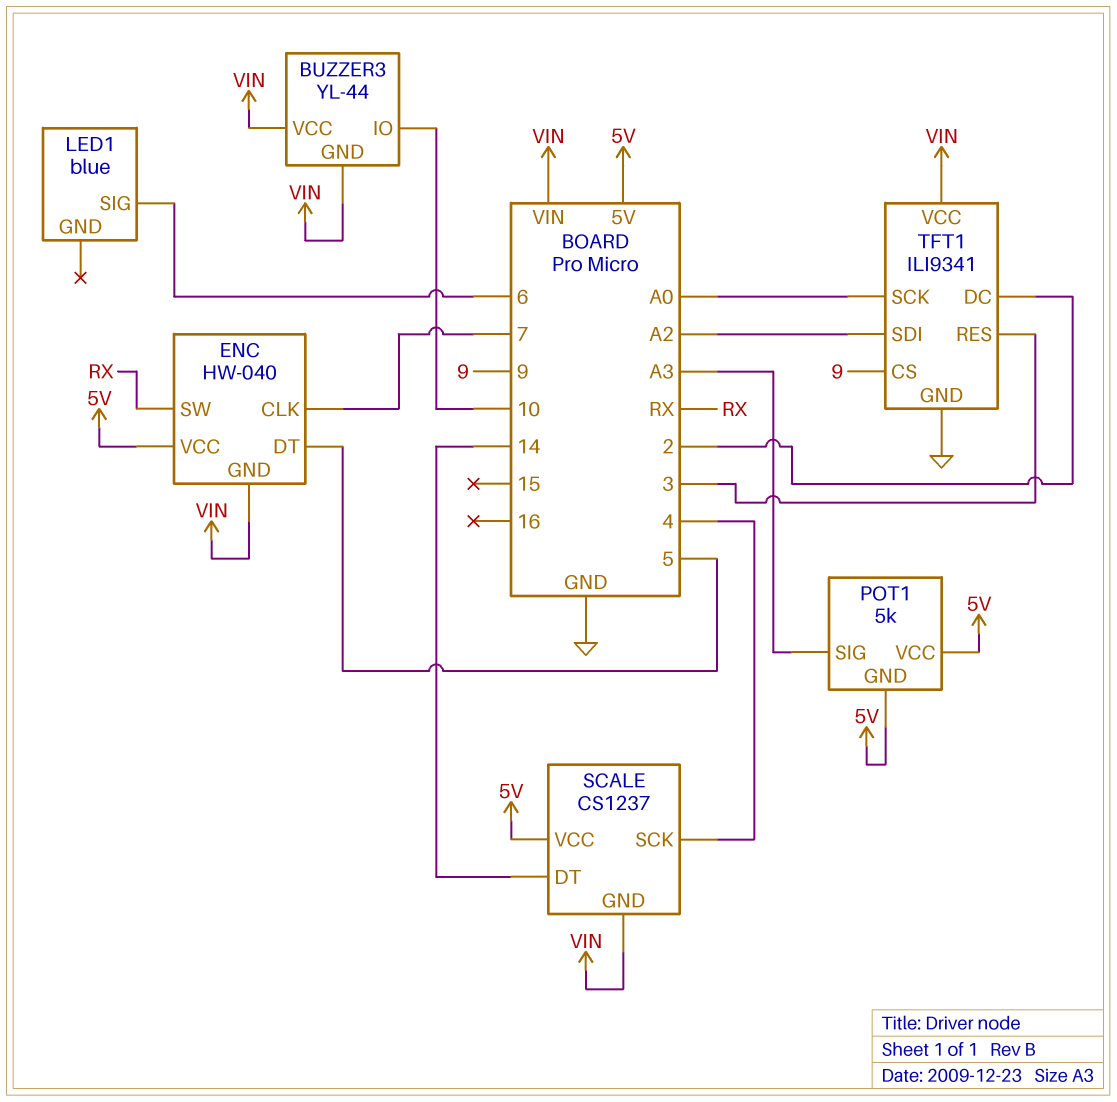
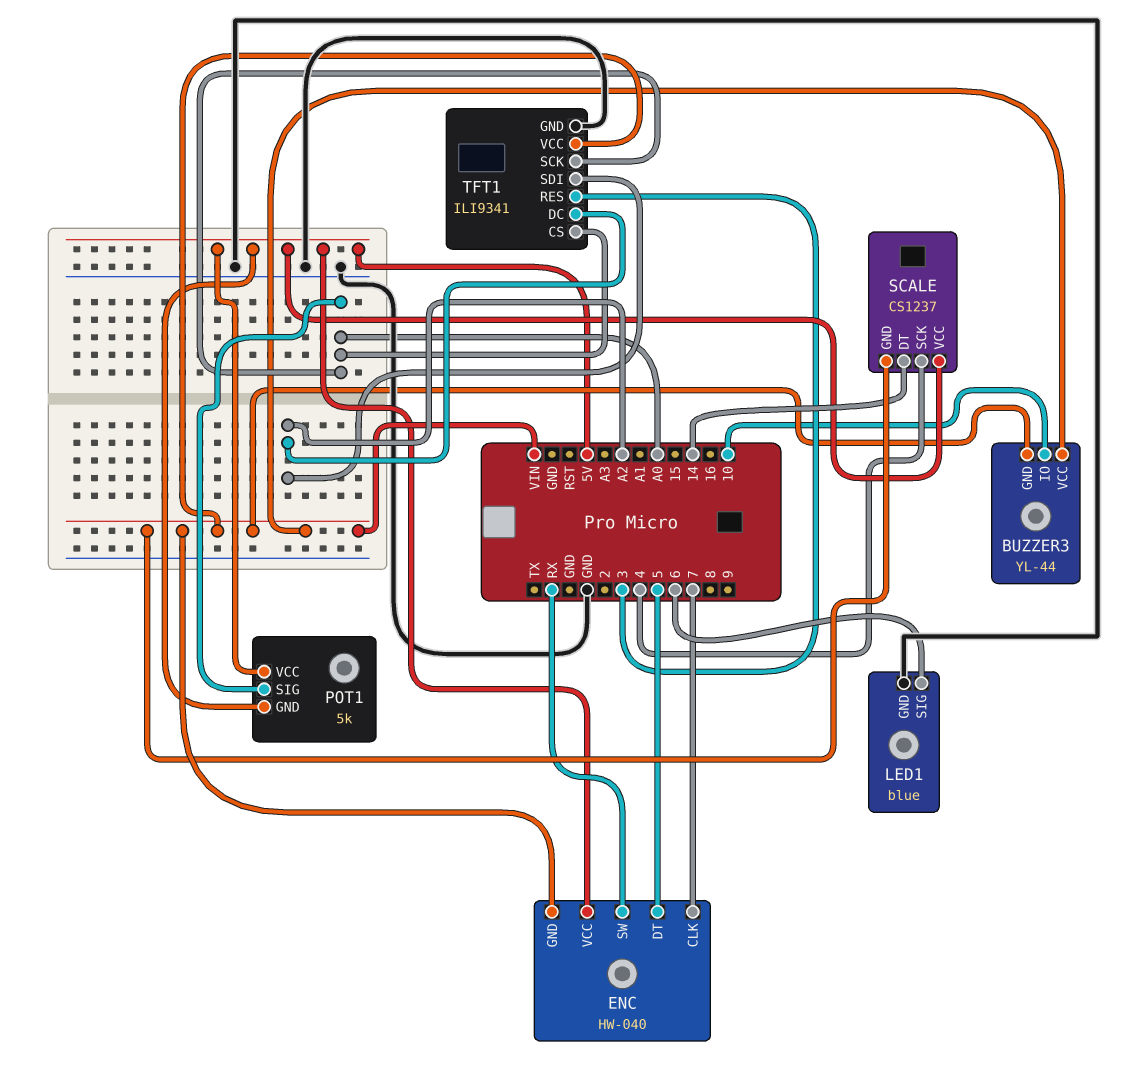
LED1 pin GND: none -> GND
POT1 pin SIG: A3 -> A0
TFT1 pin CS: 9 -> A0
TFT1 pin DC: 2 -> A2

